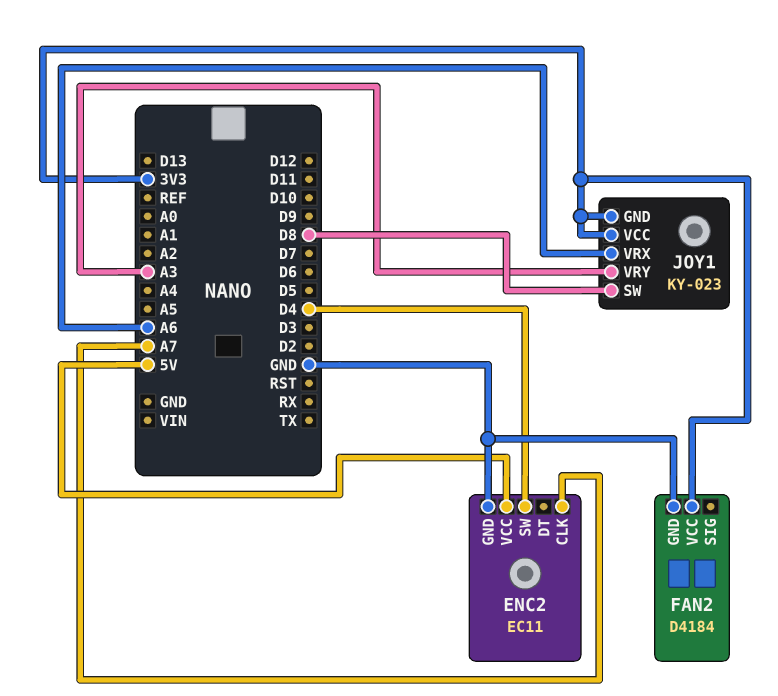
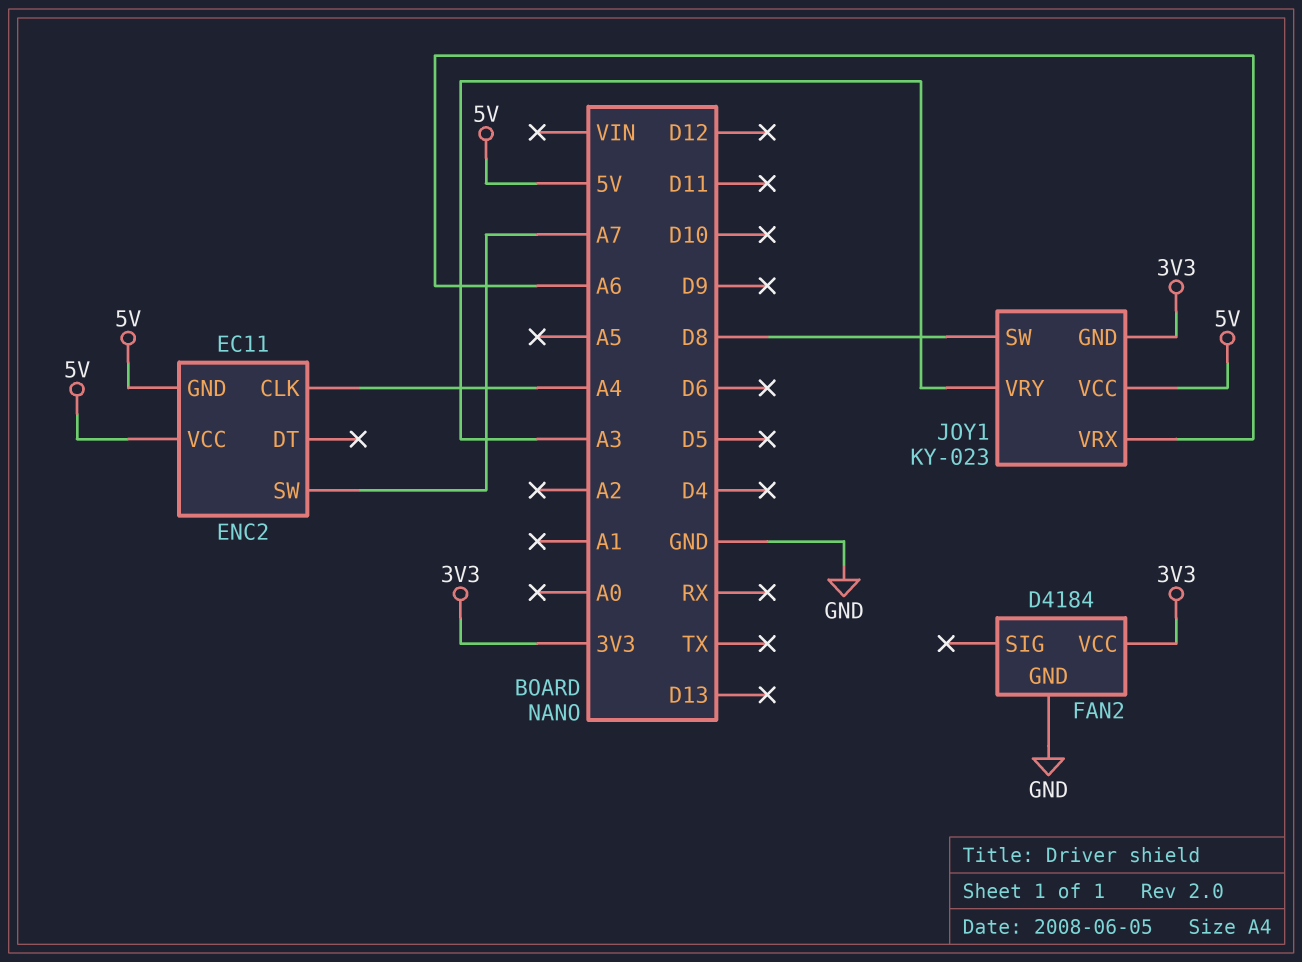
ENC2 pin CLK: A7 -> A4
ENC2 pin GND: GND -> 5V
ENC2 pin SW: D4 -> A7
JOY1 pin VCC: 3V3 -> 5V

